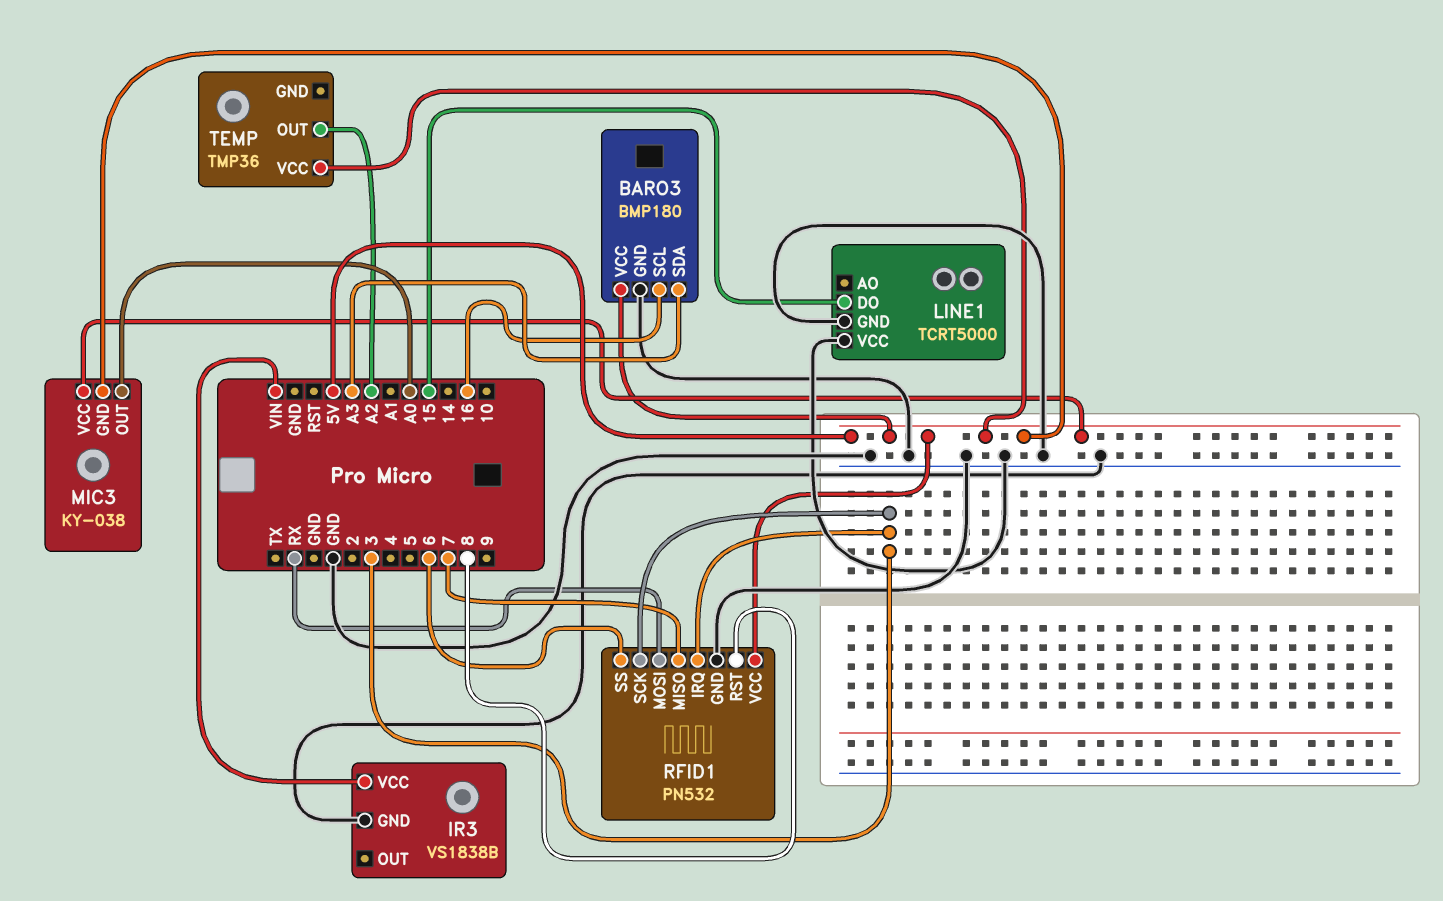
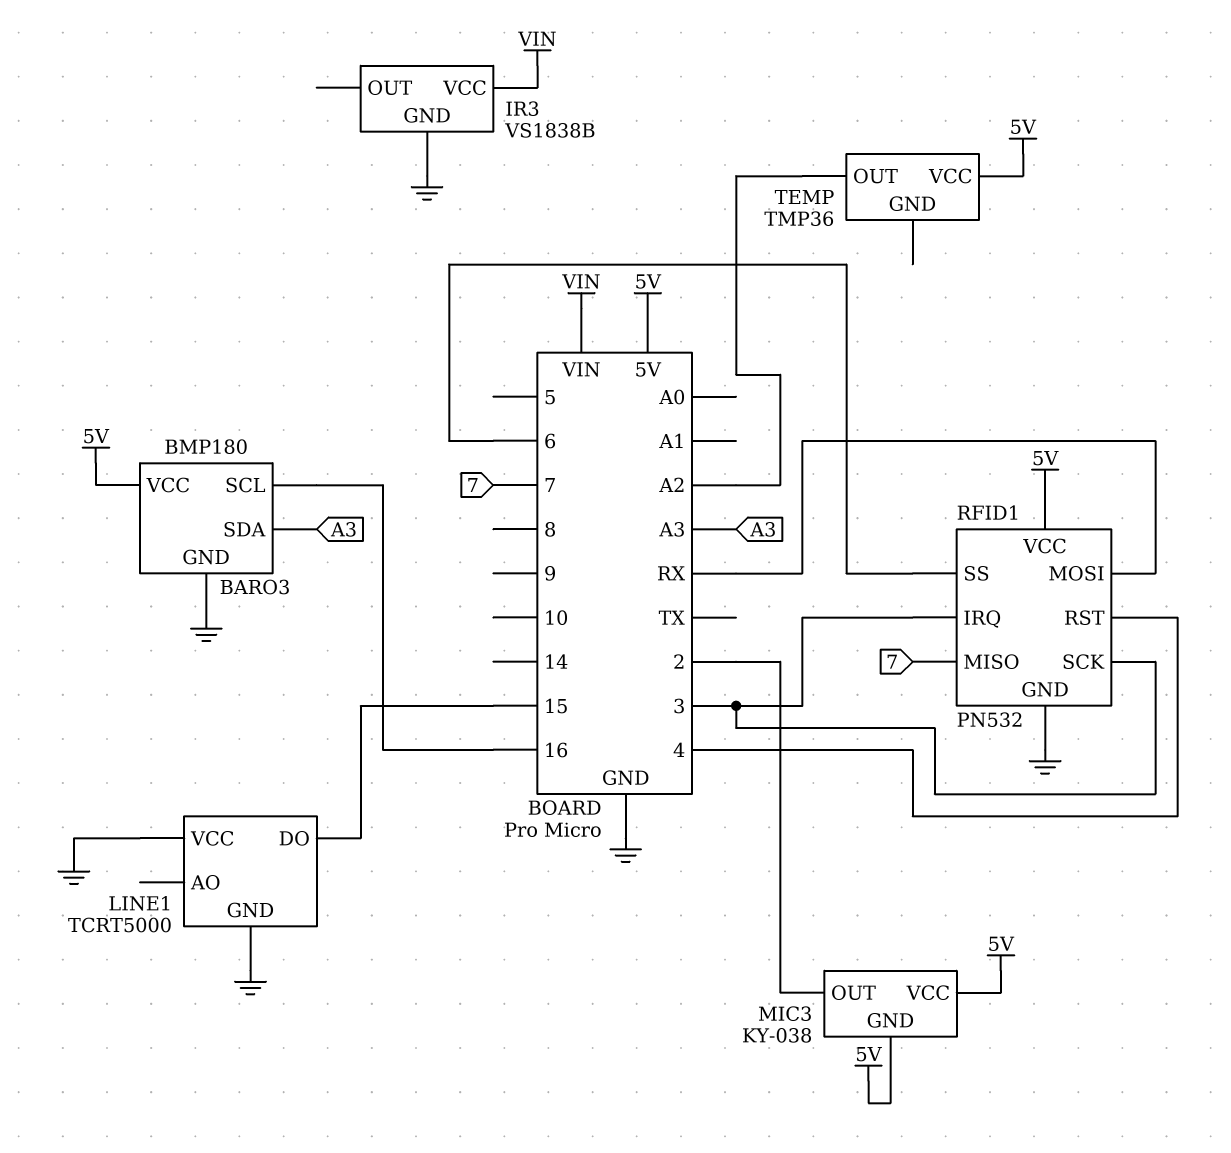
MIC3 pin OUT: A0 -> 2
RFID1 pin RST: 8 -> 4

